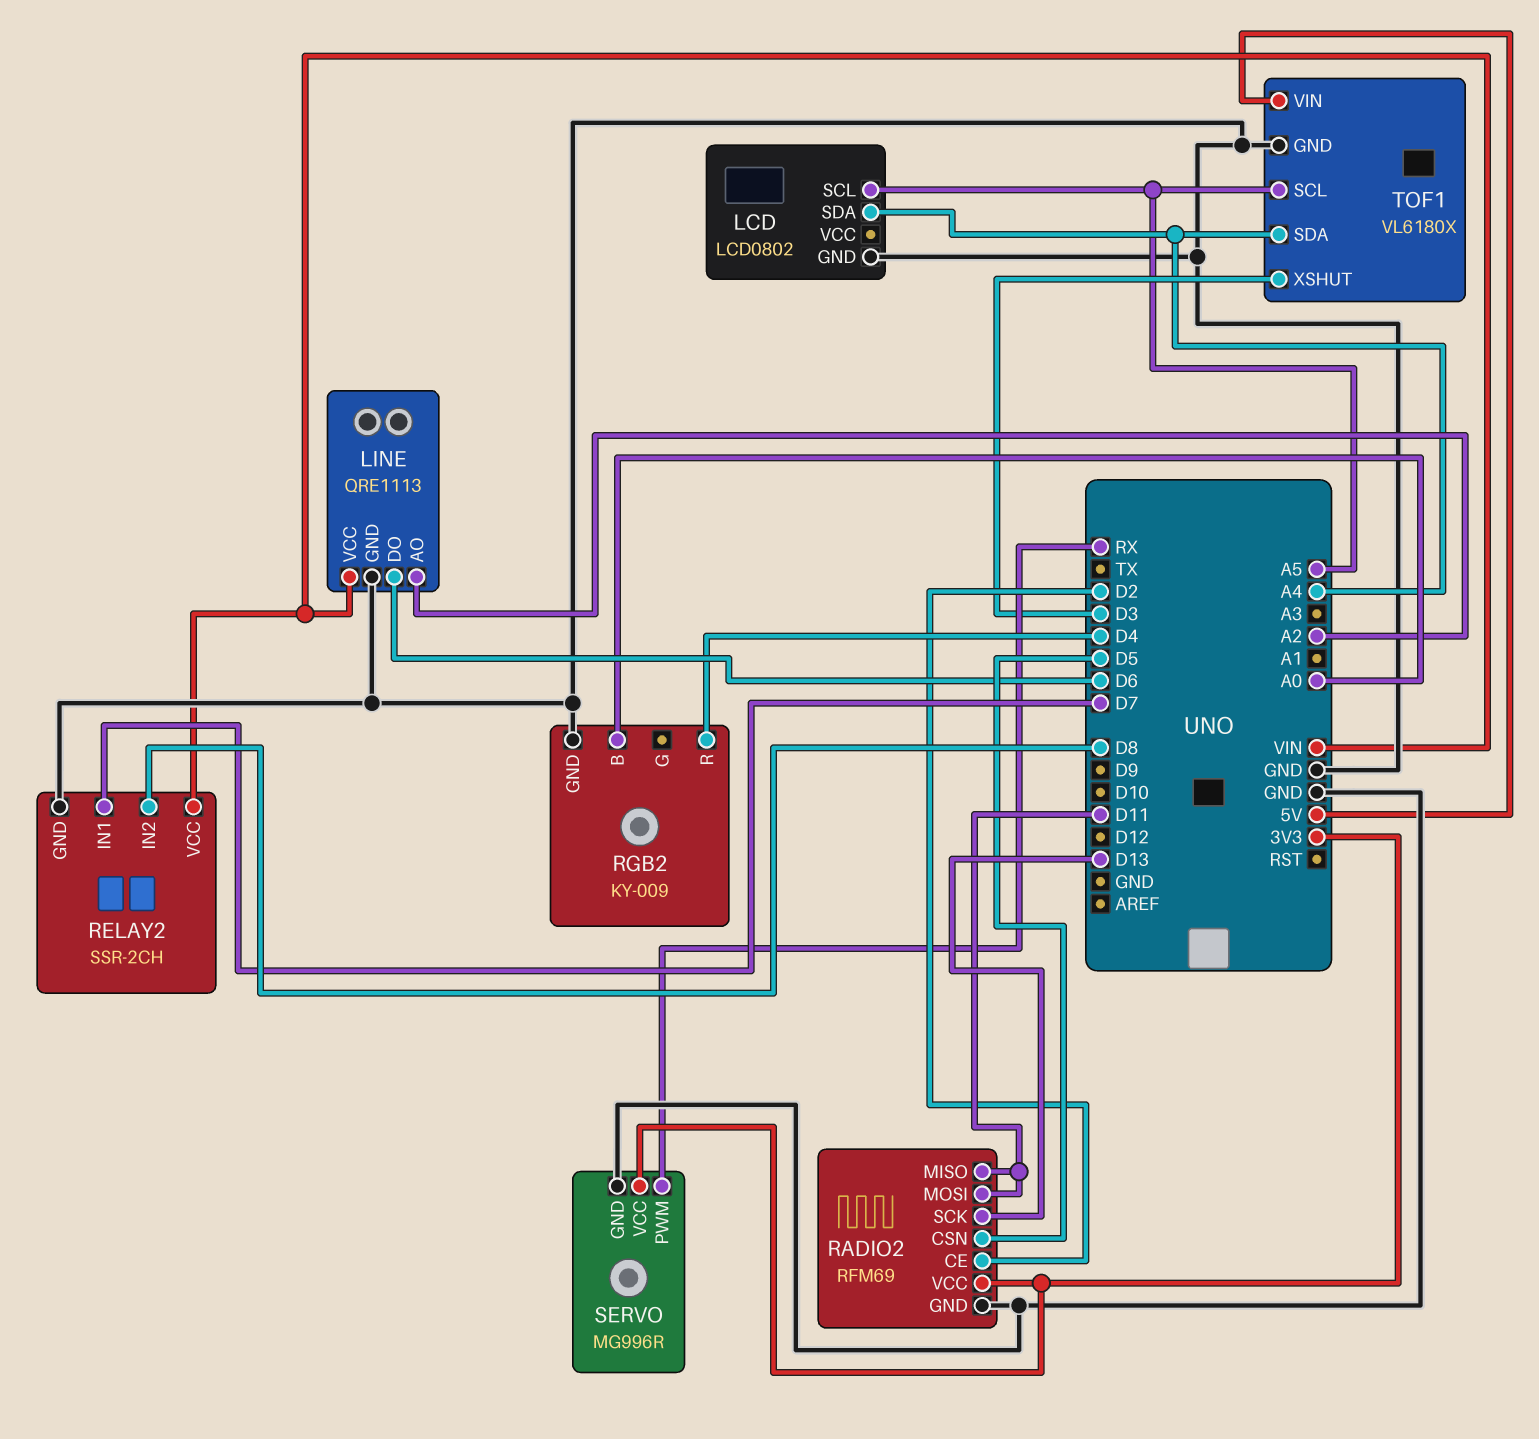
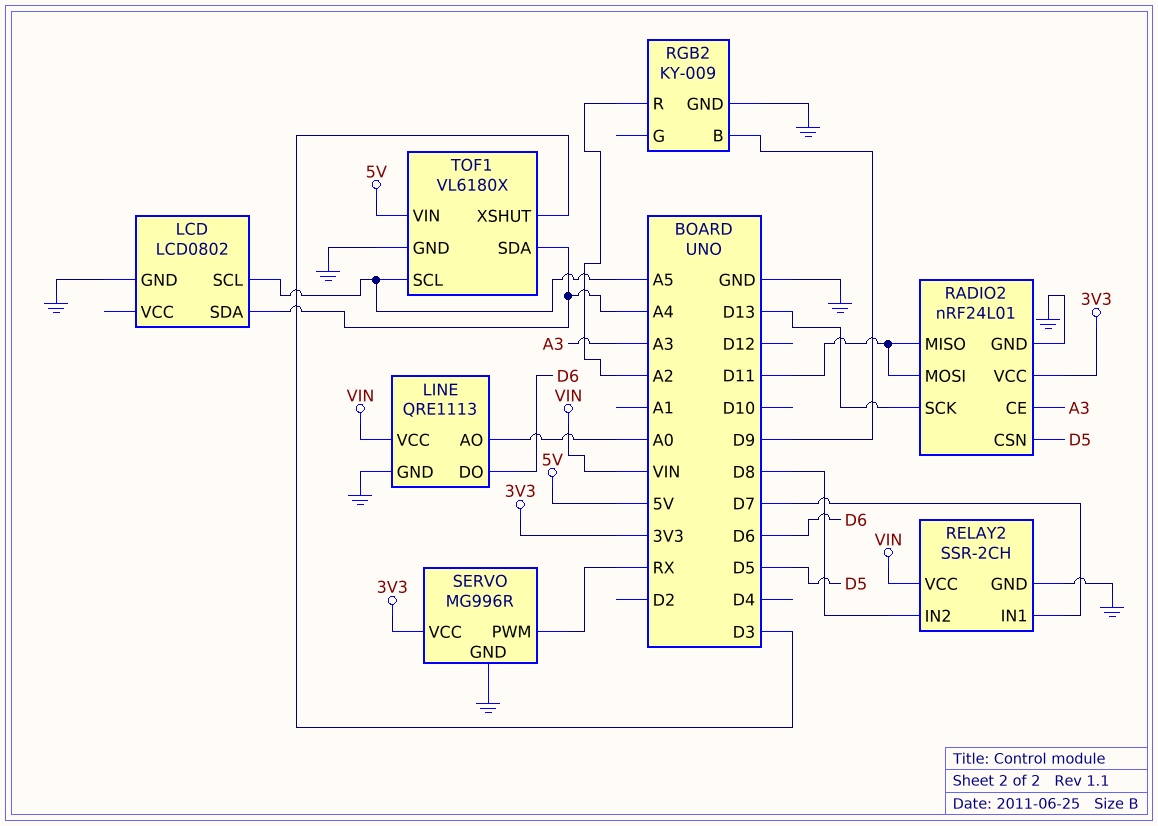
LINE pin AO: A2 -> A0
RADIO2: RFM69 -> nRF24L01
RADIO2 pin CE: D2 -> A3
RGB2 pin B: A0 -> D9
RGB2 pin R: D4 -> A2

